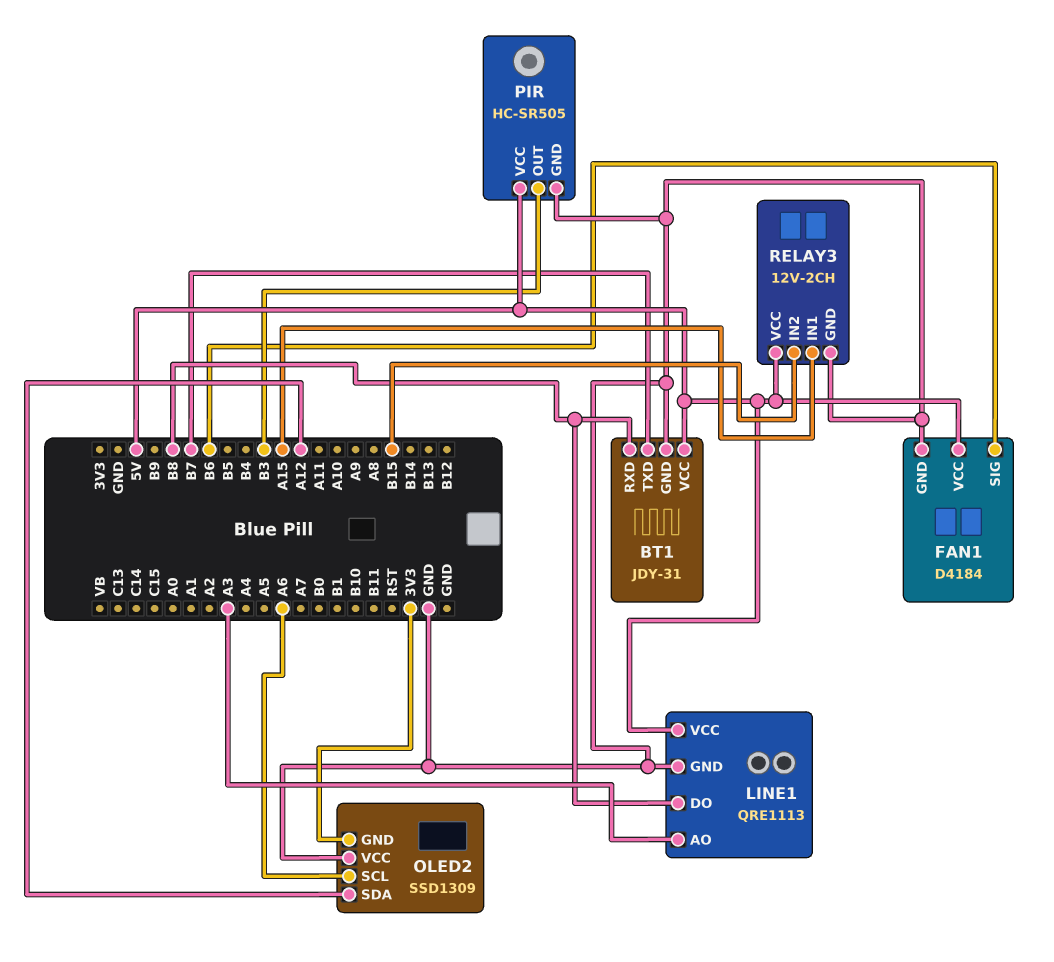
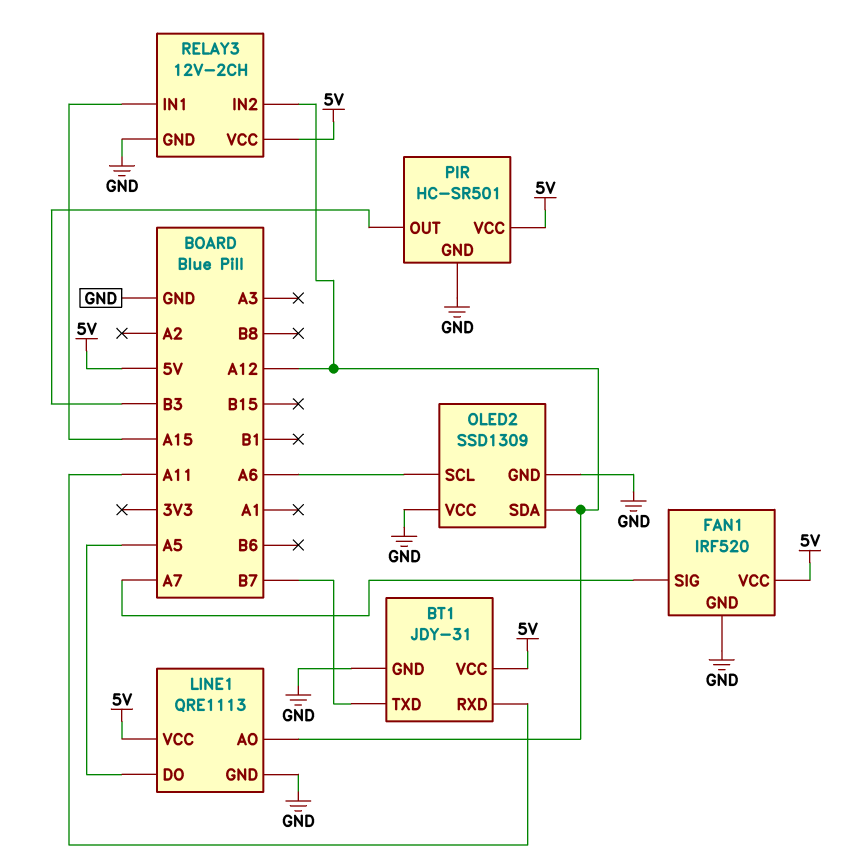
BT1 pin RXD: B8 -> A11
FAN1: D4184 -> IRF520
FAN1 pin SIG: B6 -> A7
LINE1 pin AO: A3 -> A12
LINE1 pin DO: B8 -> A5
OLED2 pin GND: 3V3 -> GND
PIR: HC-SR505 -> HC-SR501
RELAY3 pin IN2: B15 -> A12

